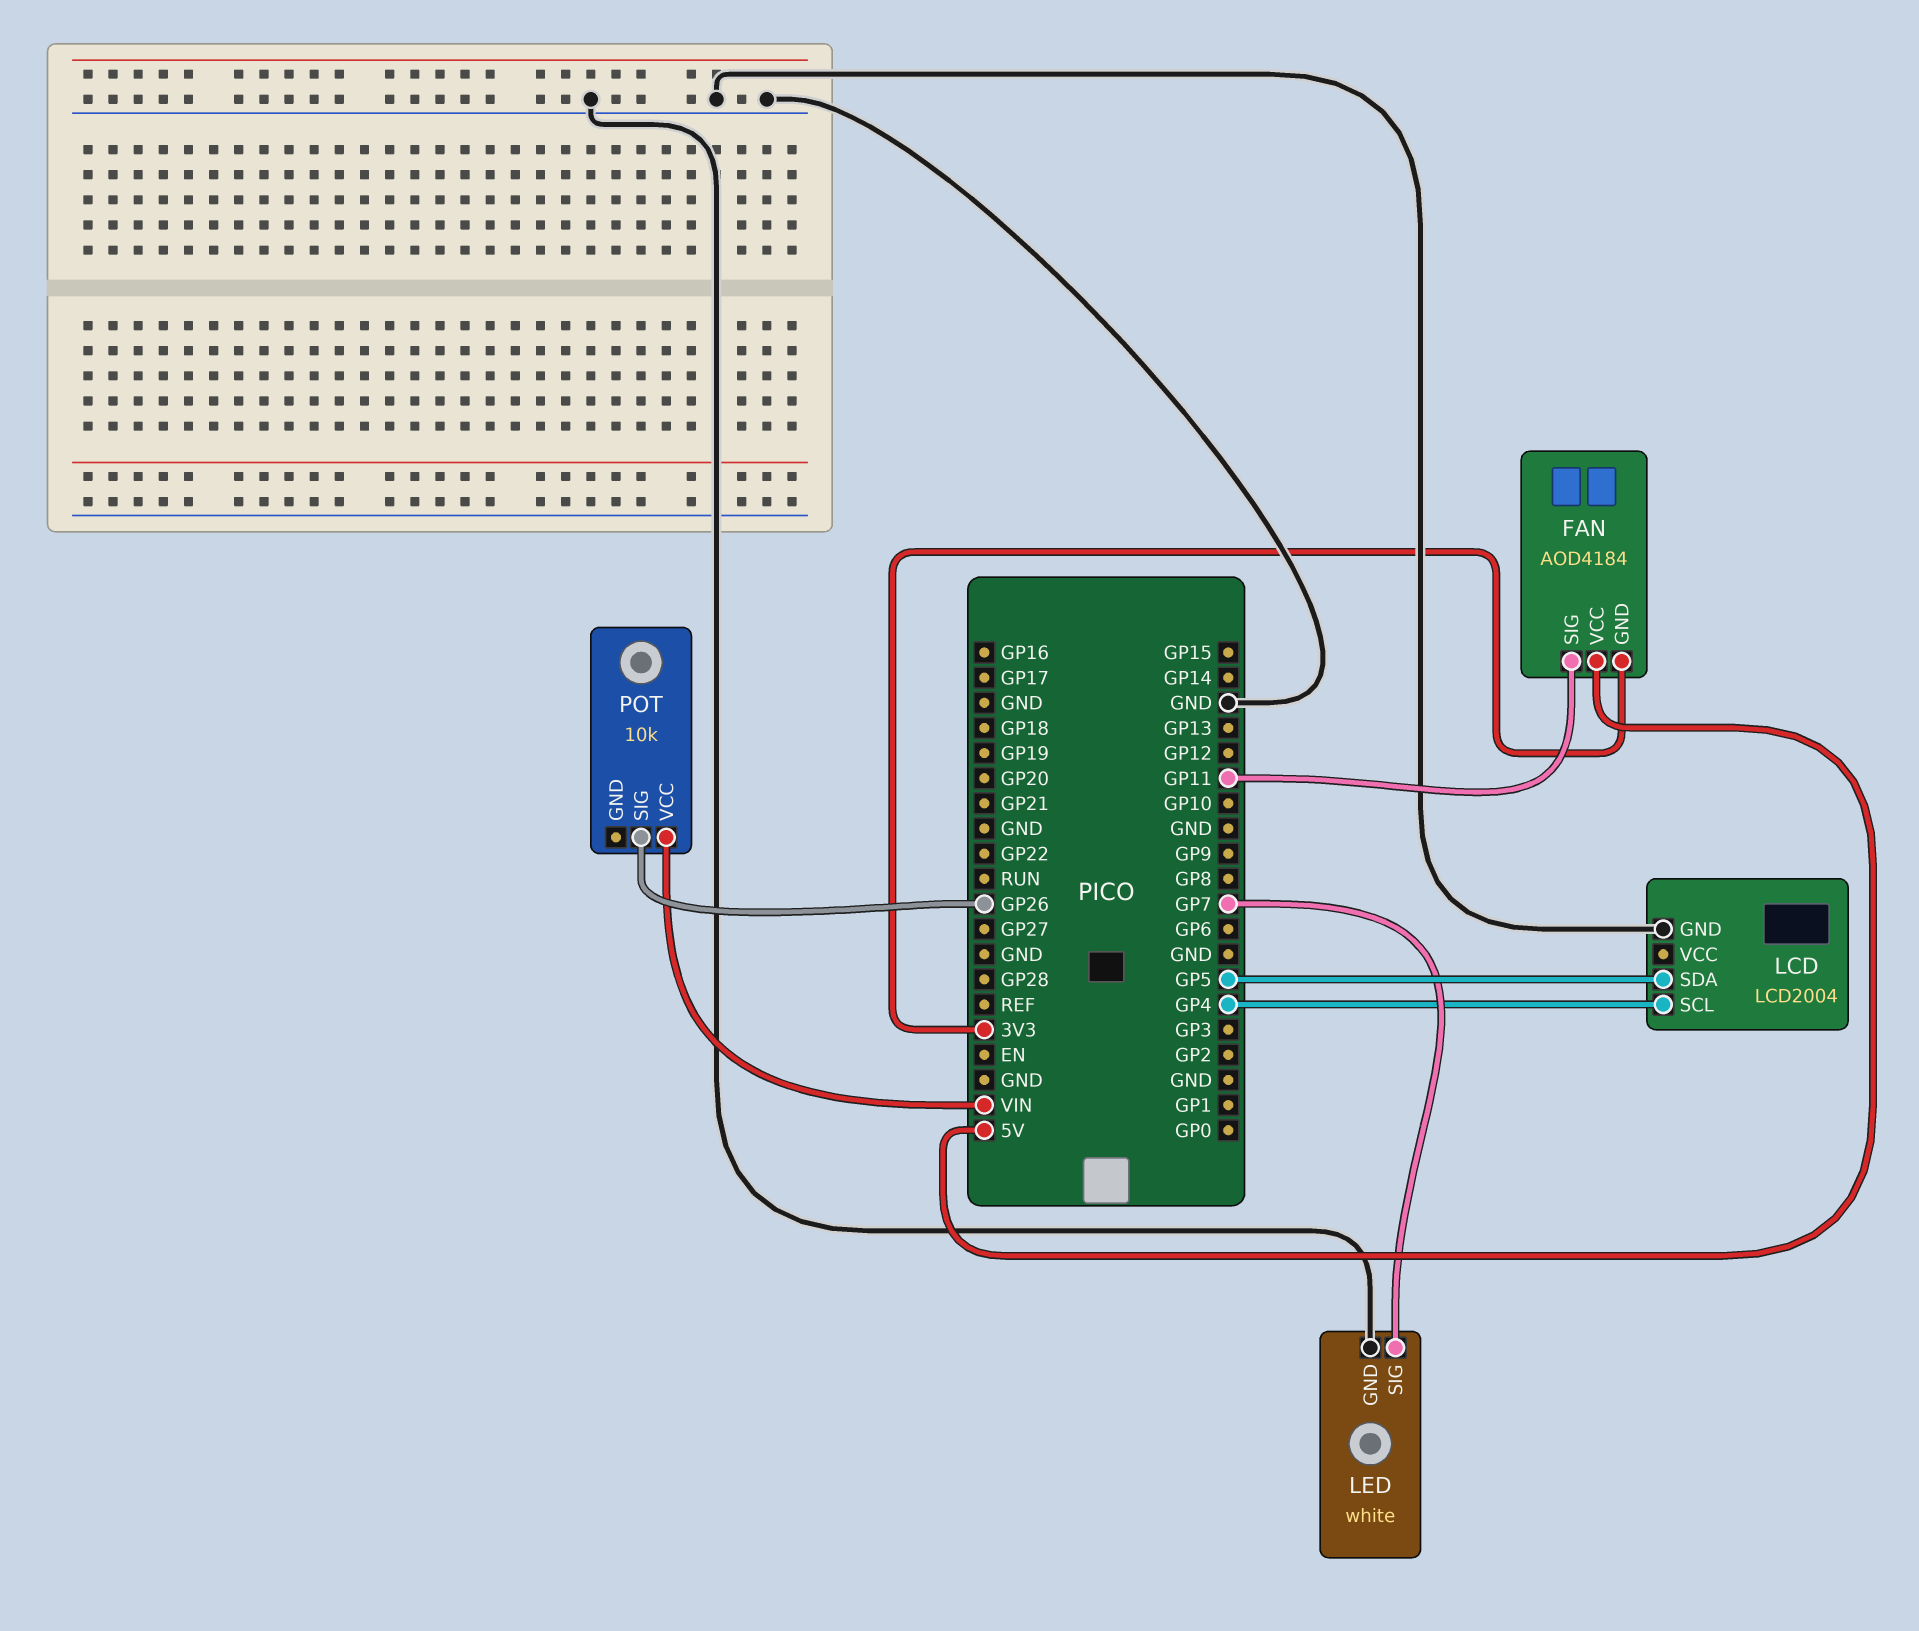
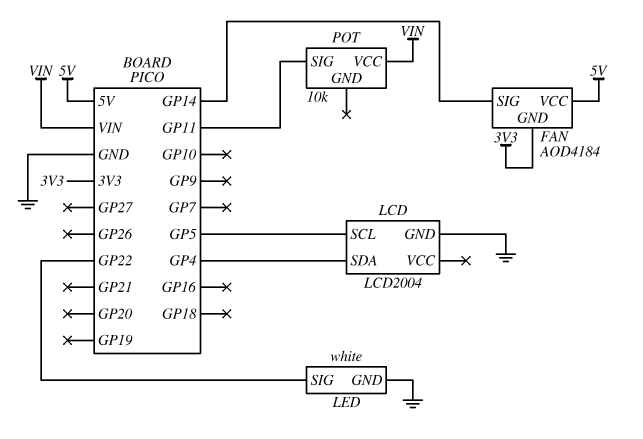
FAN pin SIG: GP11 -> GP14
LCD pin SCL: GP4 -> GP5
LCD pin SDA: GP5 -> GP4
LED pin SIG: GP7 -> GP22
POT pin SIG: GP26 -> GP11

